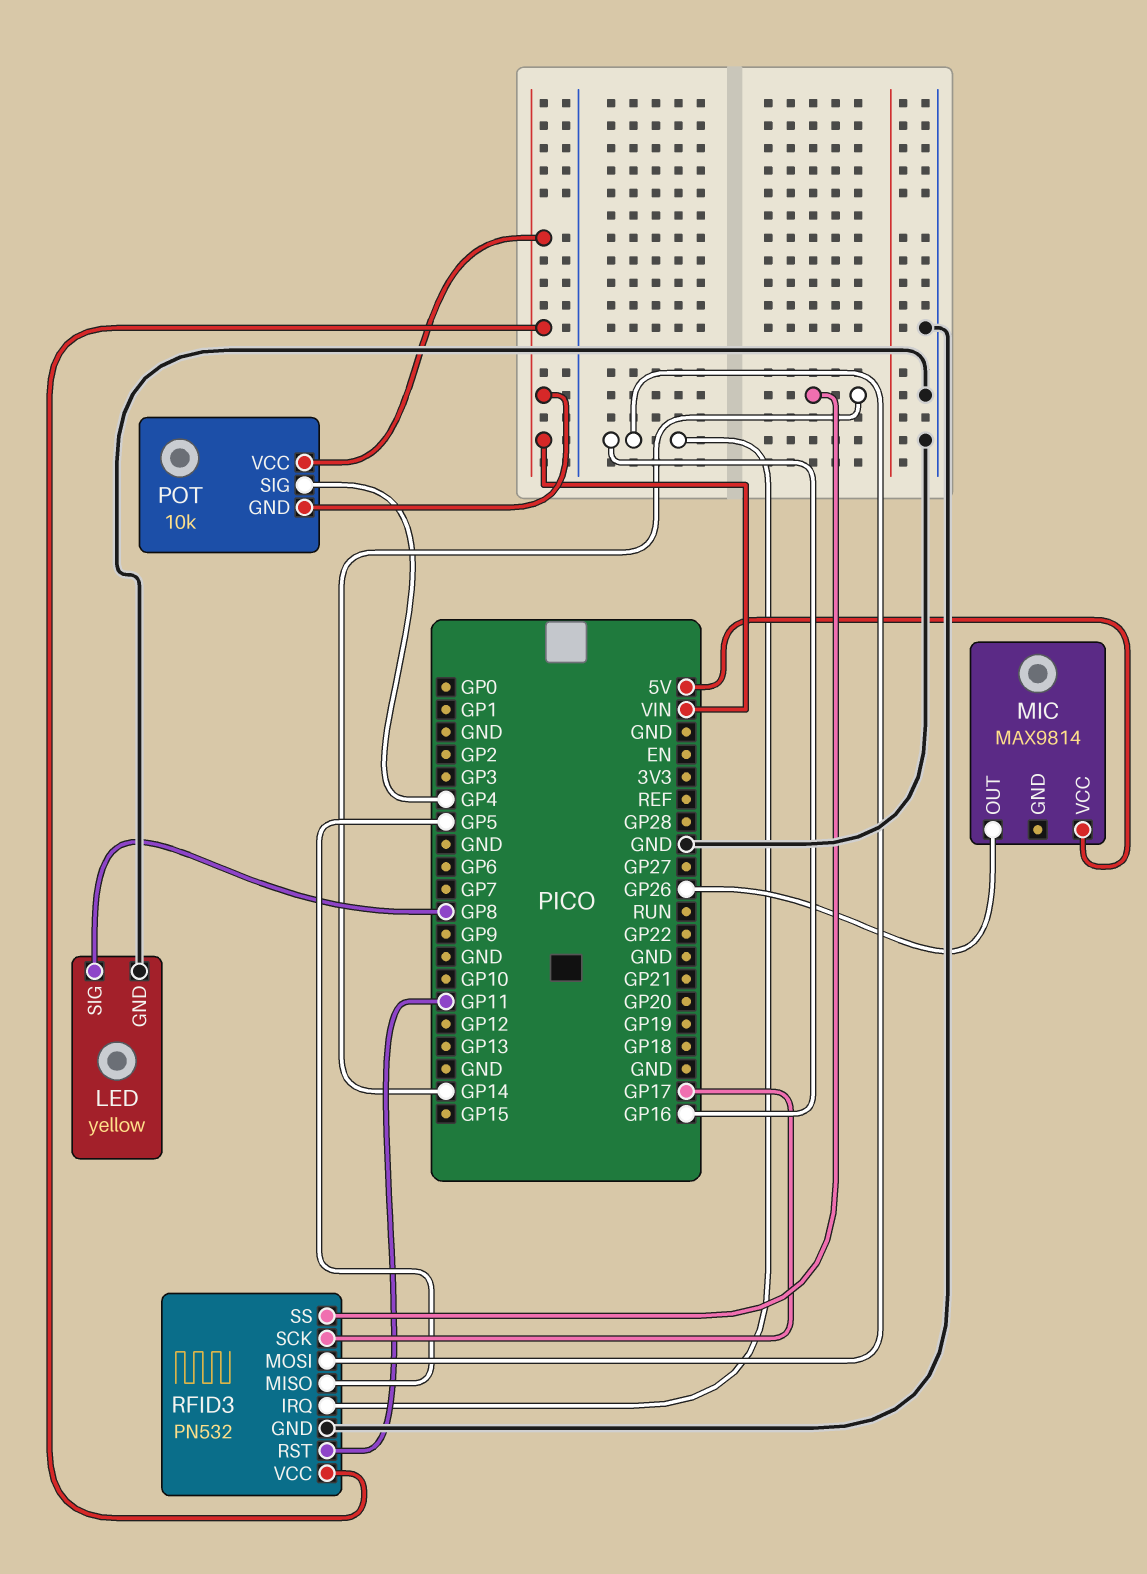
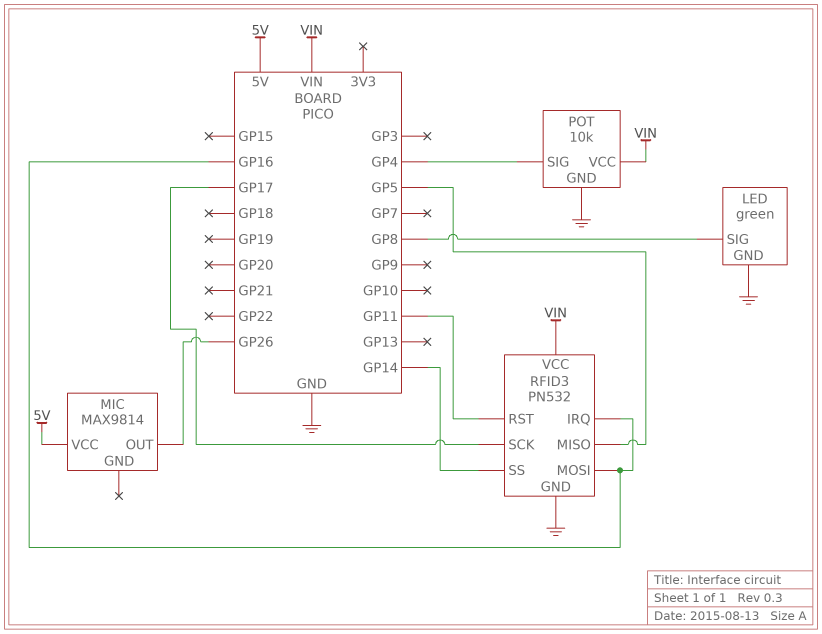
LED: yellow -> green
POT pin GND: VIN -> GND

